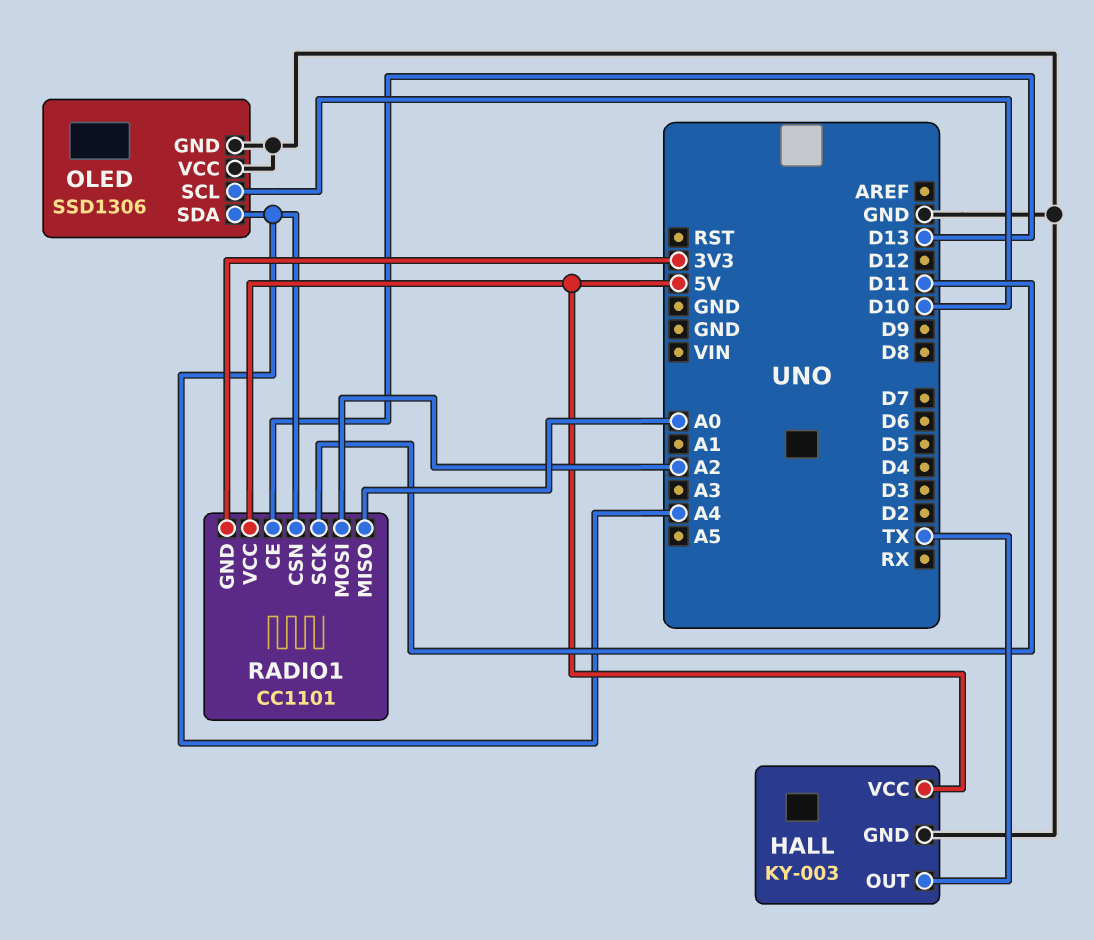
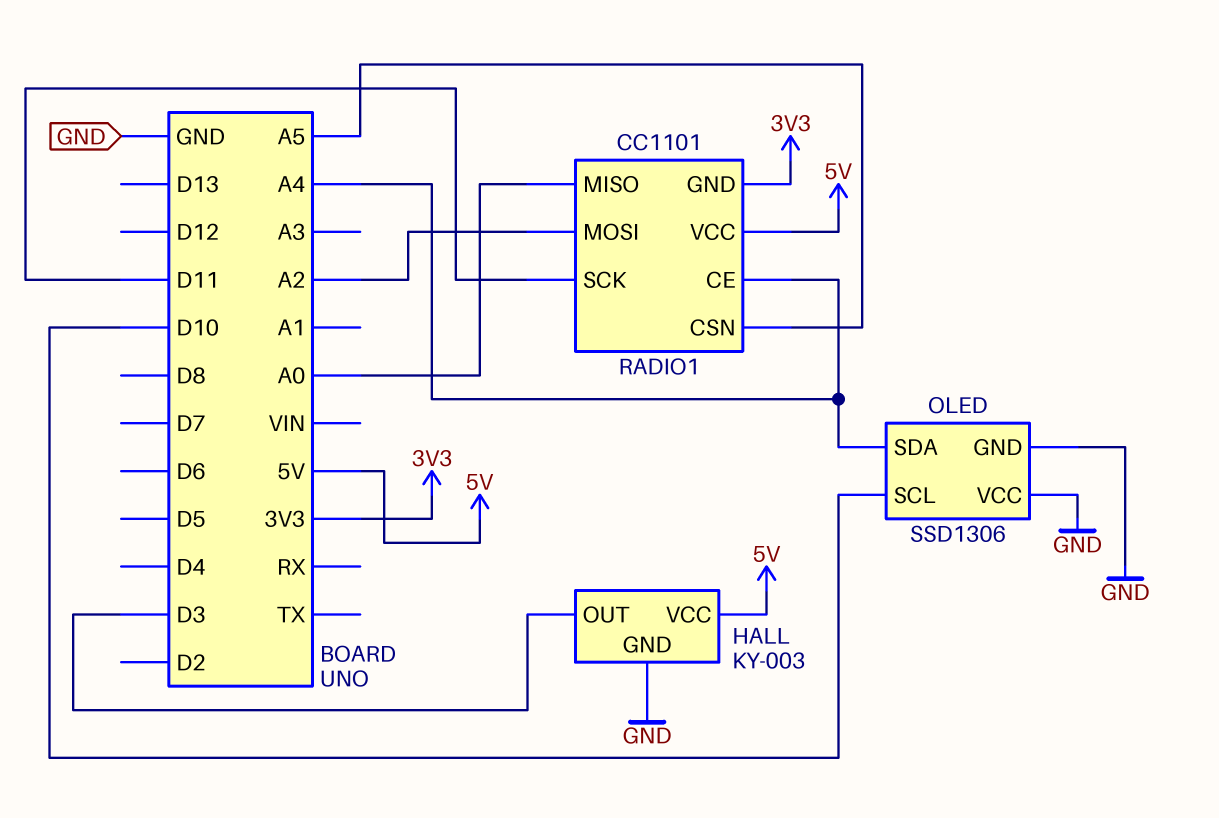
HALL pin OUT: TX -> D3
RADIO1 pin CE: D13 -> A4
RADIO1 pin CSN: A4 -> A5

